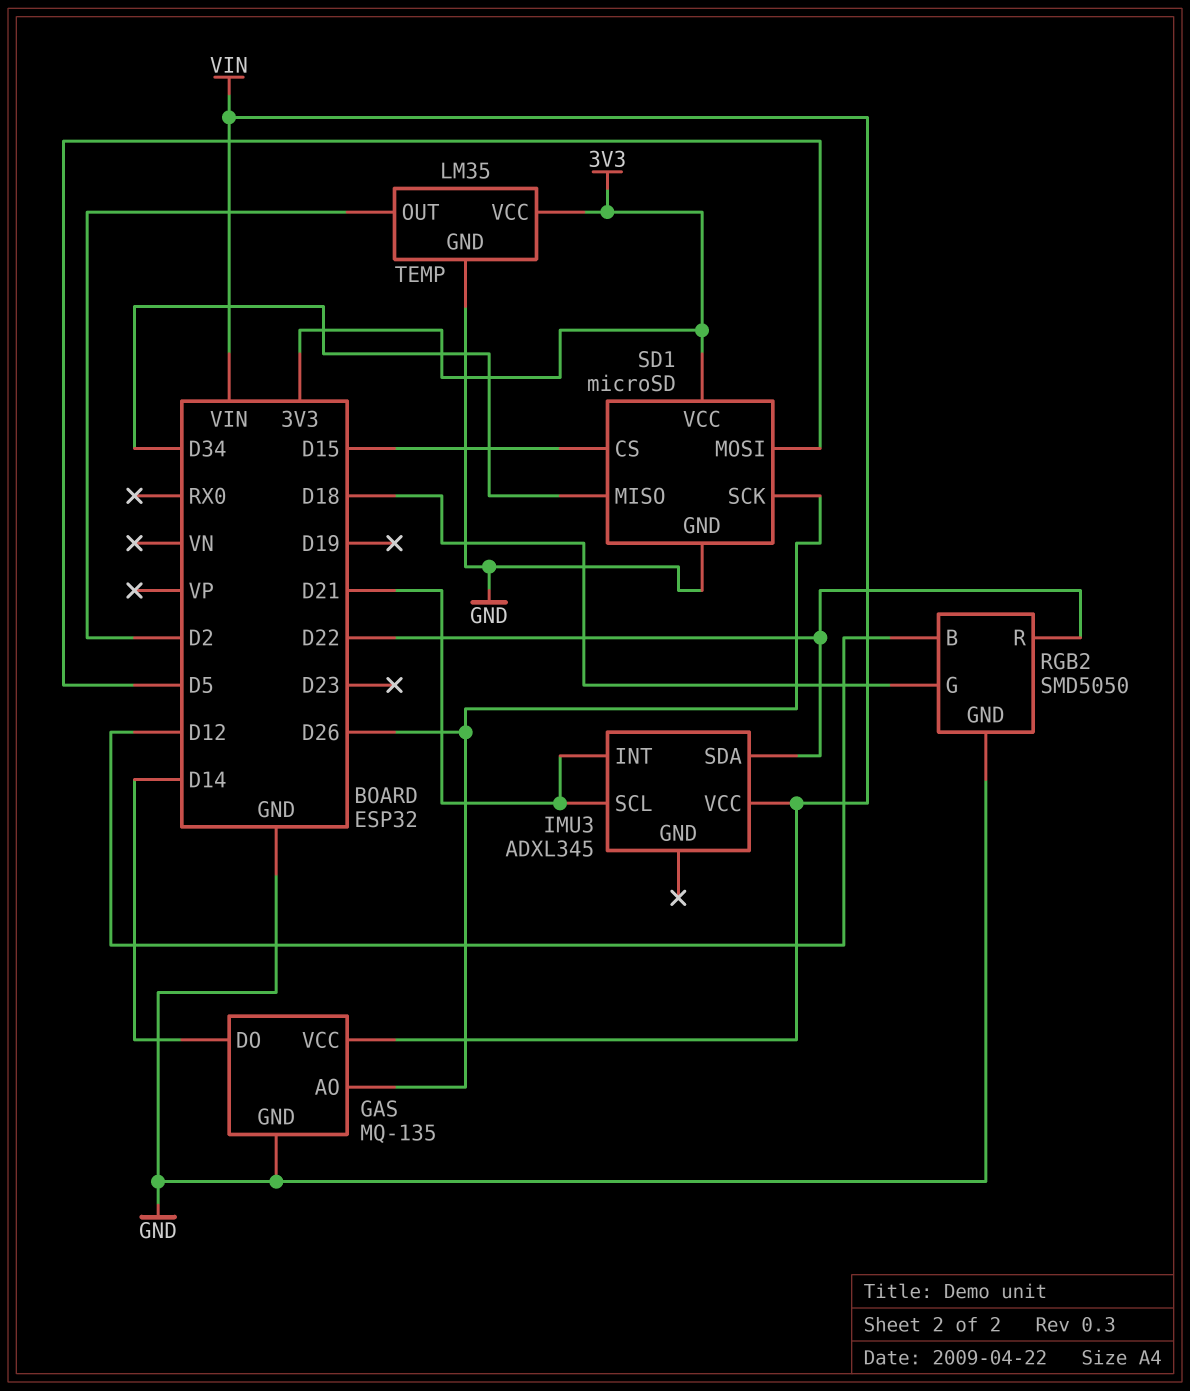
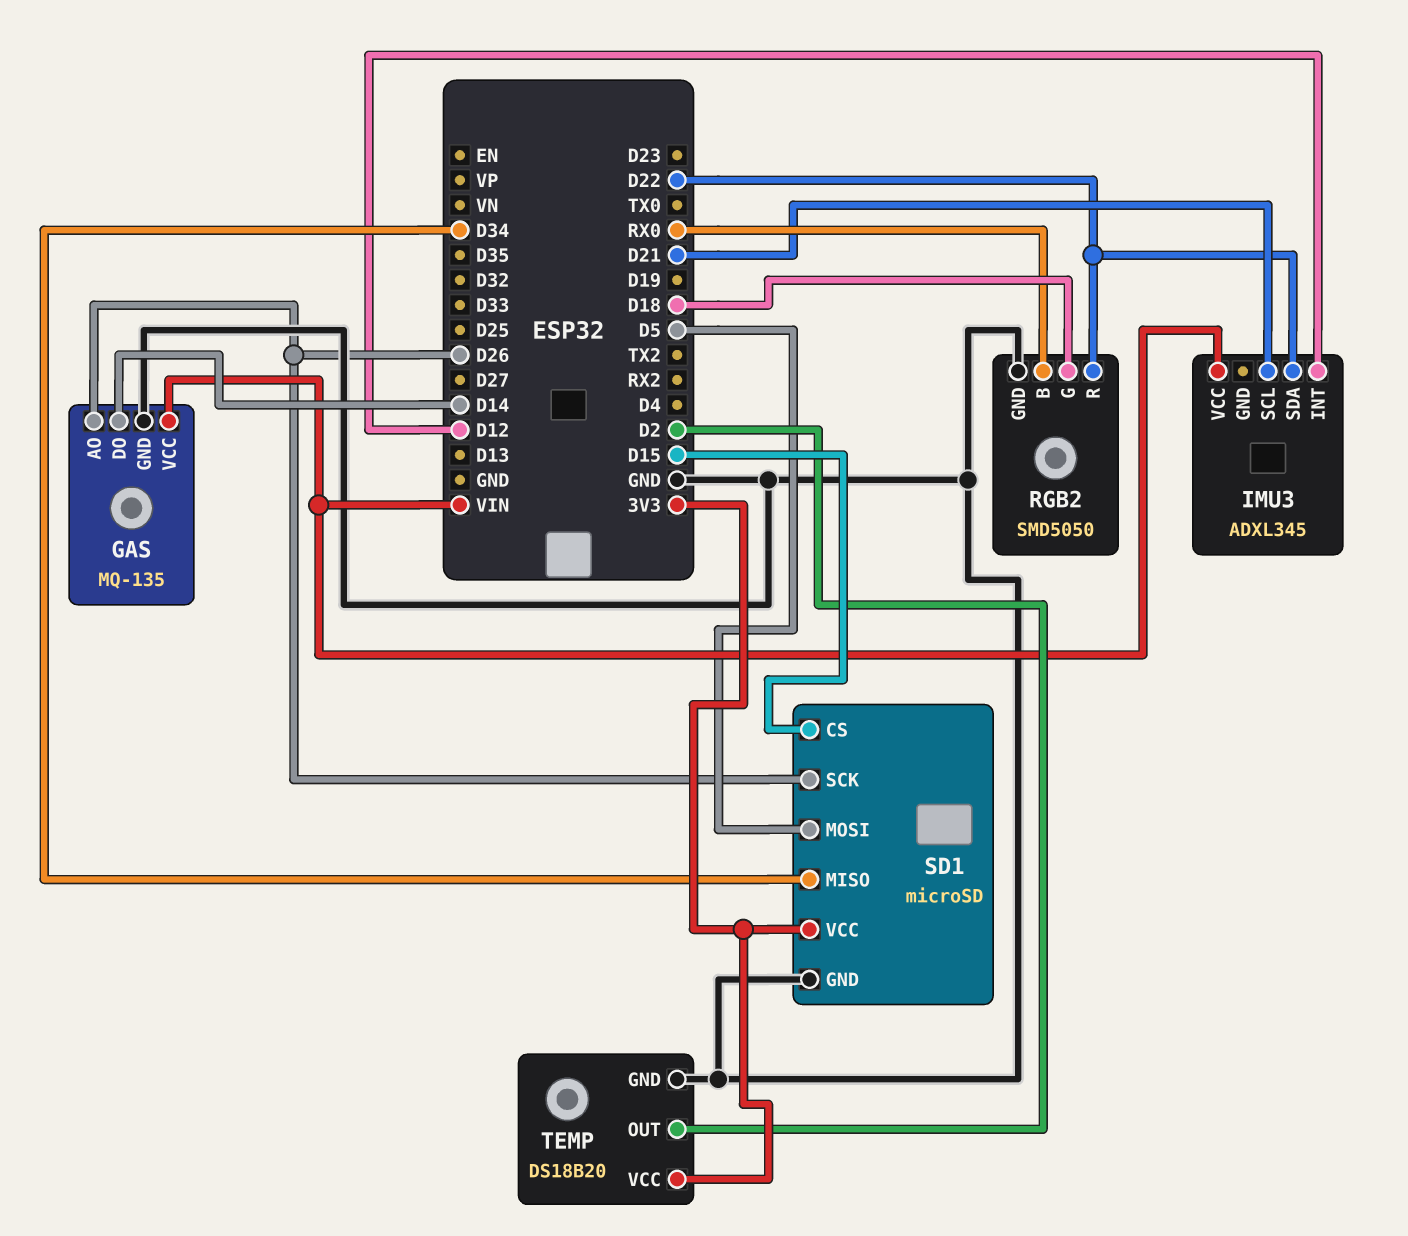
IMU3 pin INT: D21 -> D12
RGB2 pin B: D12 -> RX0
TEMP: LM35 -> DS18B20

